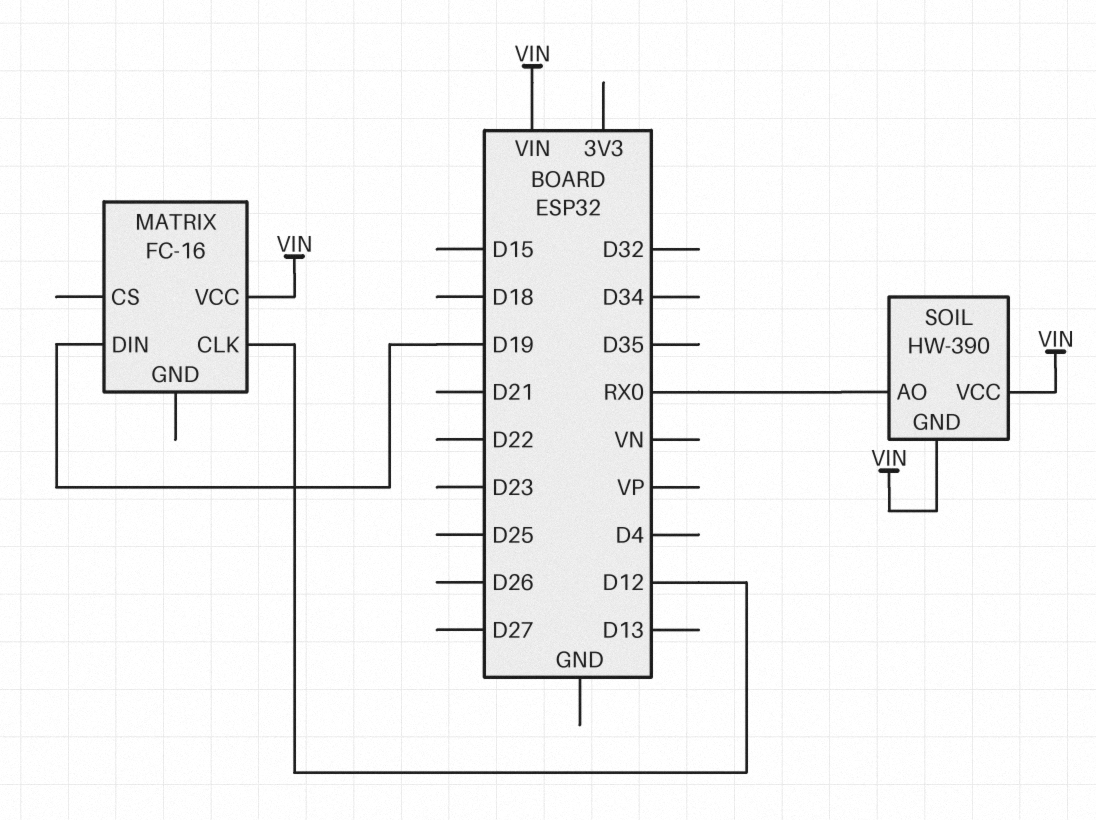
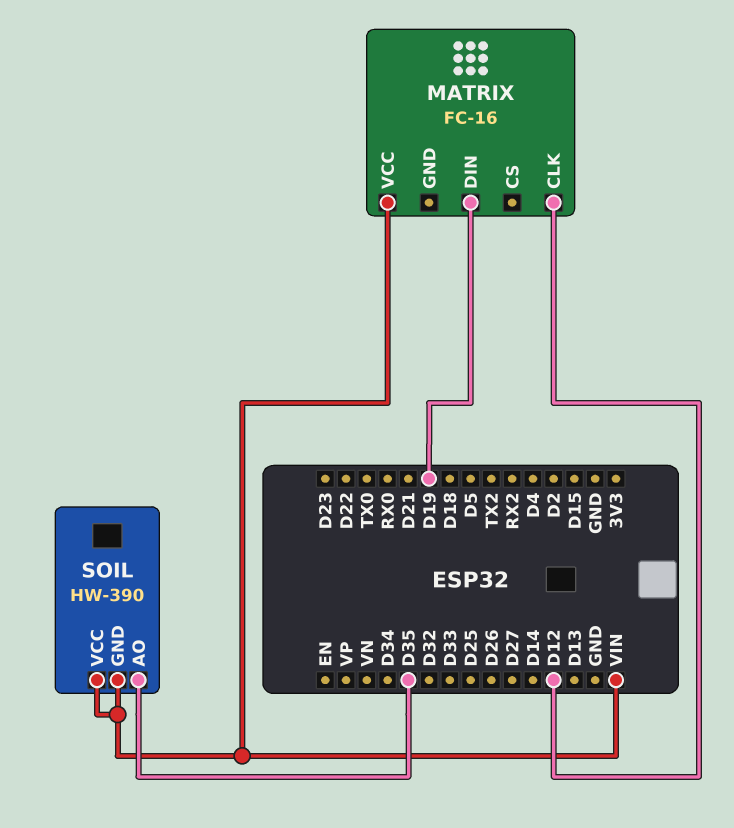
SOIL pin AO: RX0 -> D35

